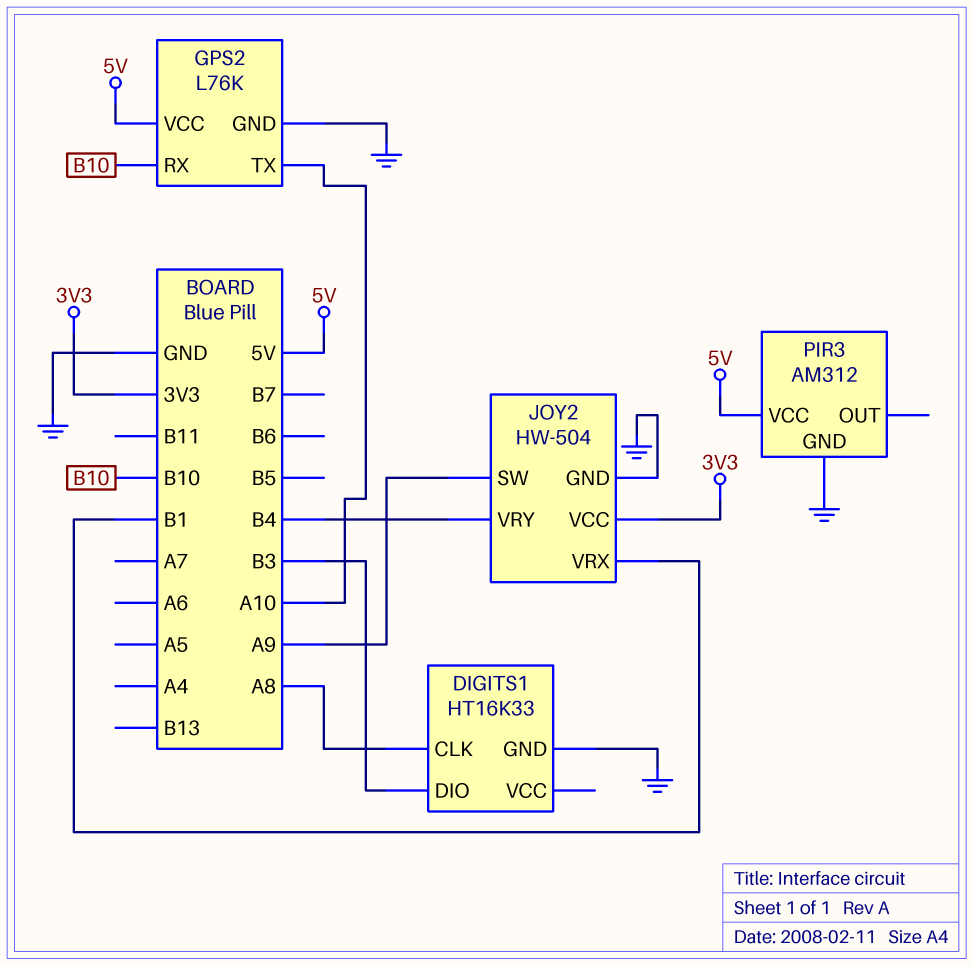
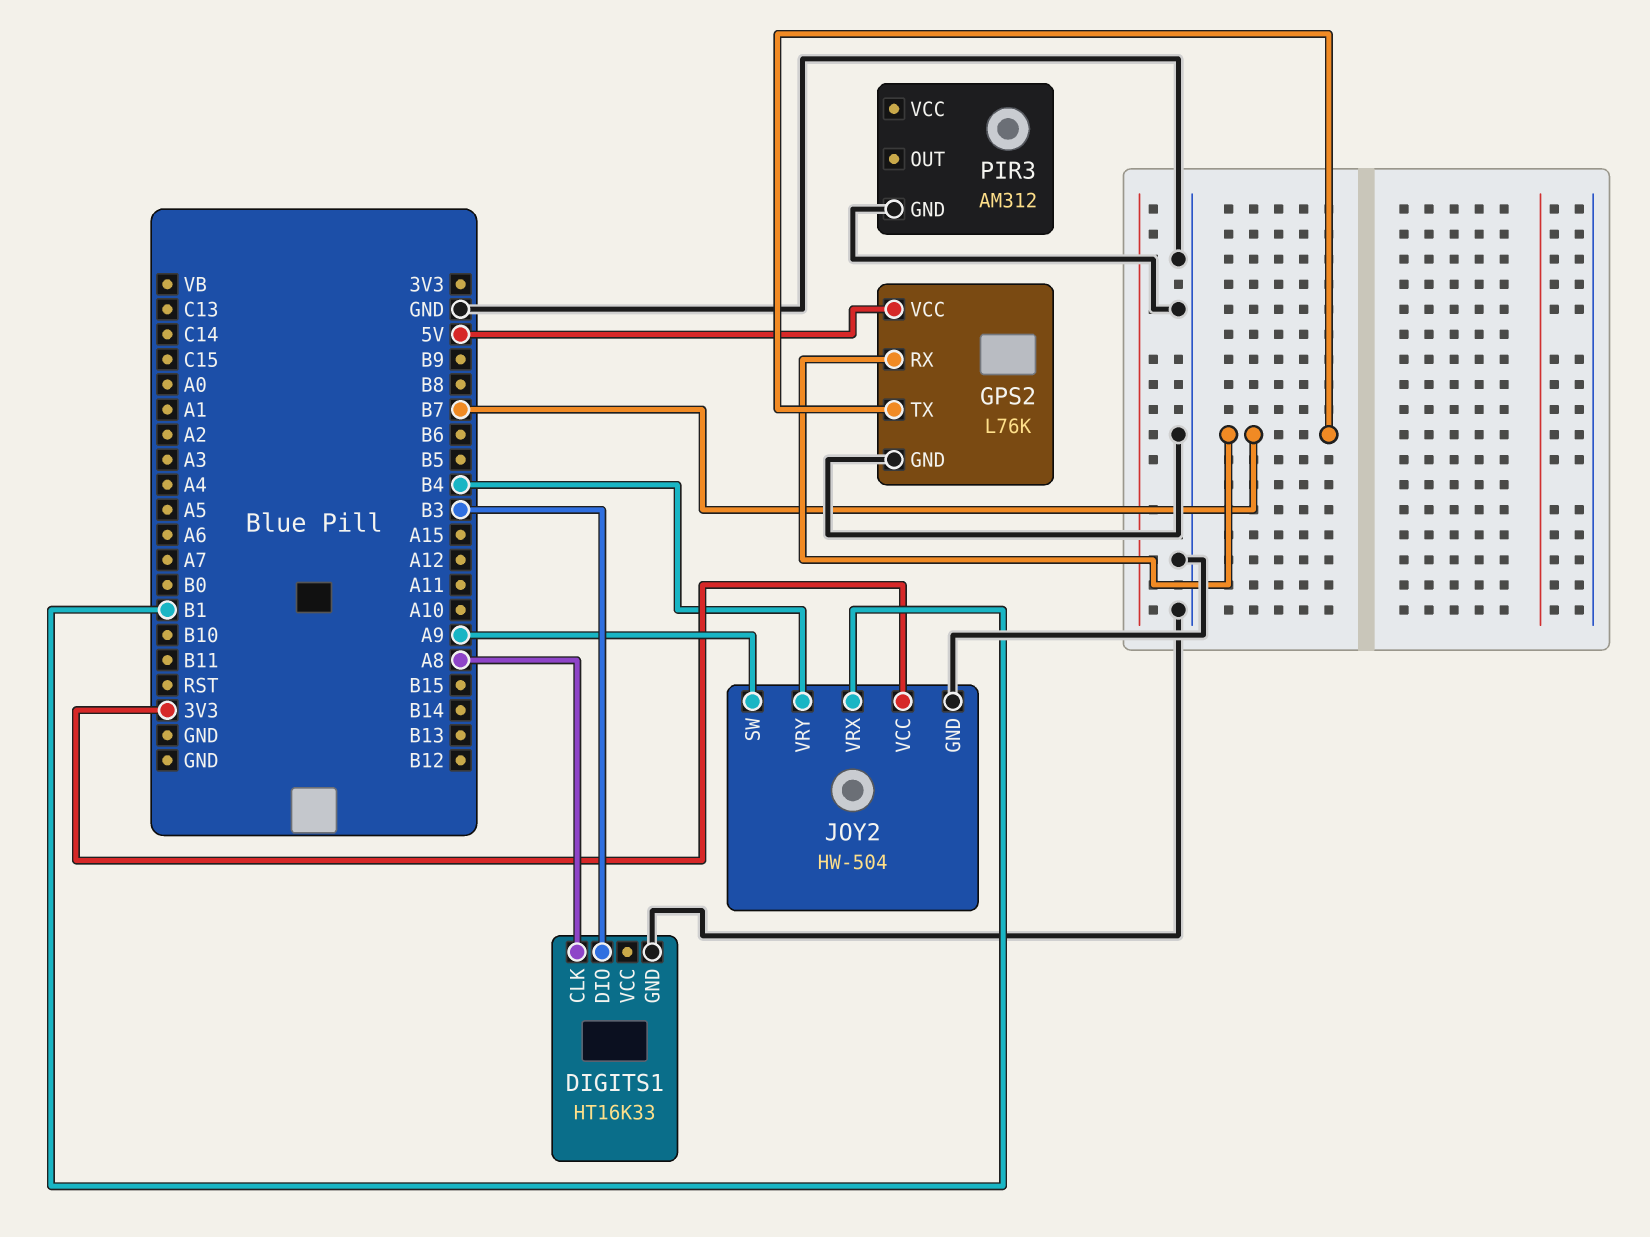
GPS2 pin RX: B10 -> B7
GPS2 pin TX: A10 -> B7
PIR3 pin VCC: 5V -> none

